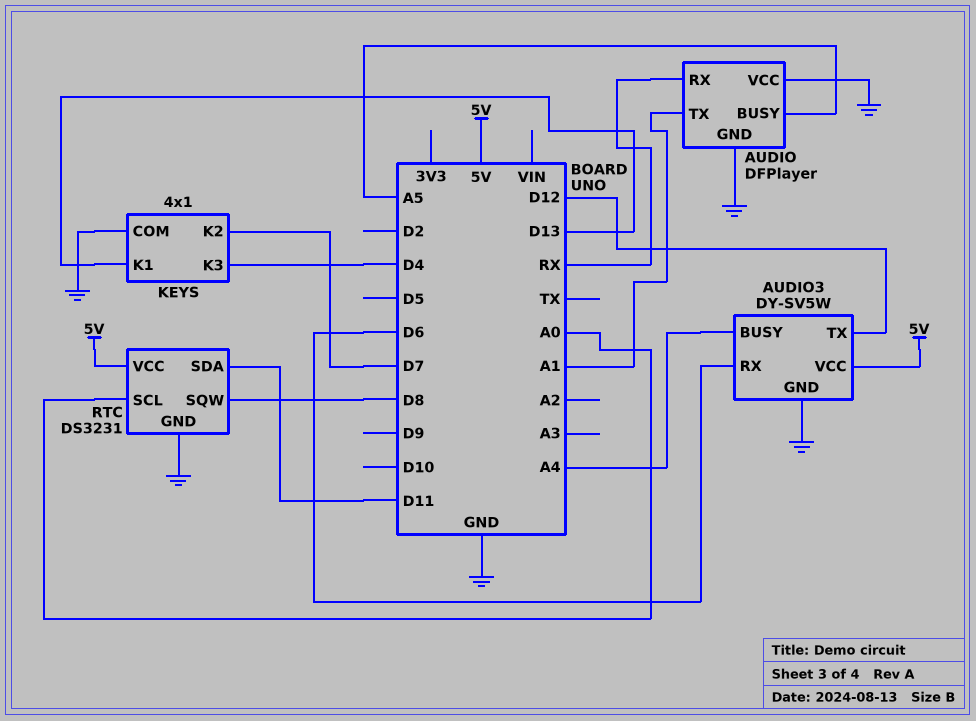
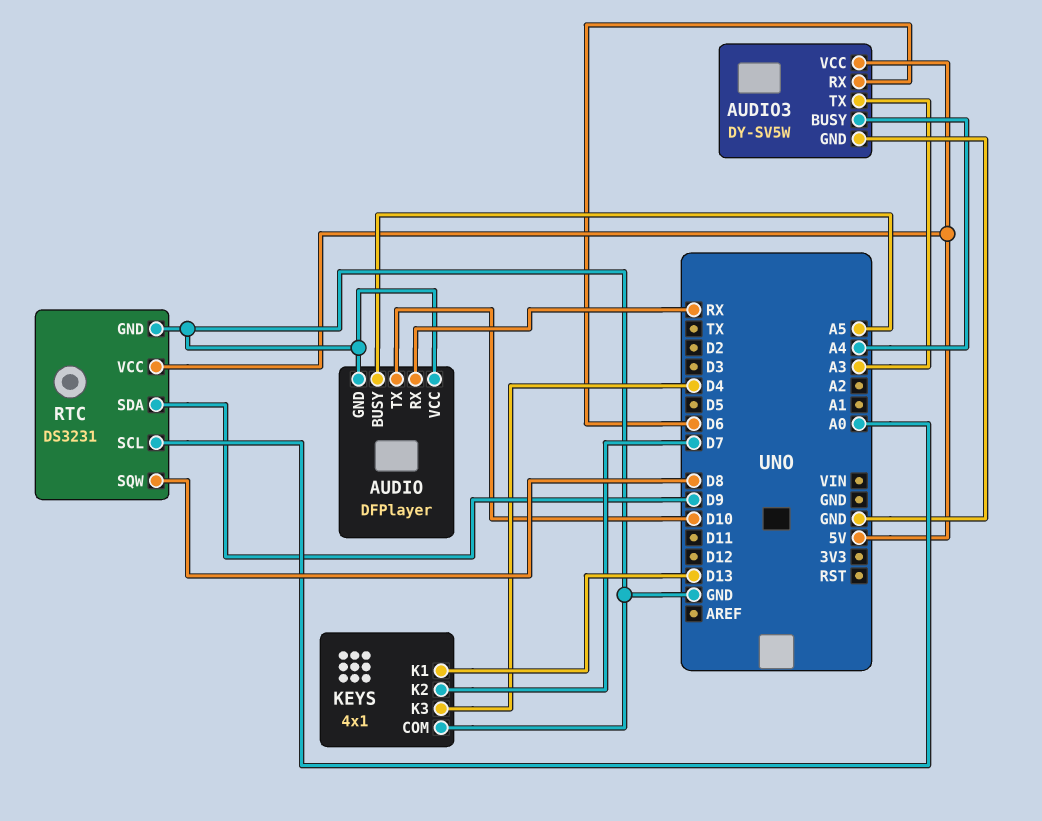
AUDIO pin TX: A1 -> D10
AUDIO3 pin TX: D12 -> A3
RTC pin SDA: D11 -> D9

